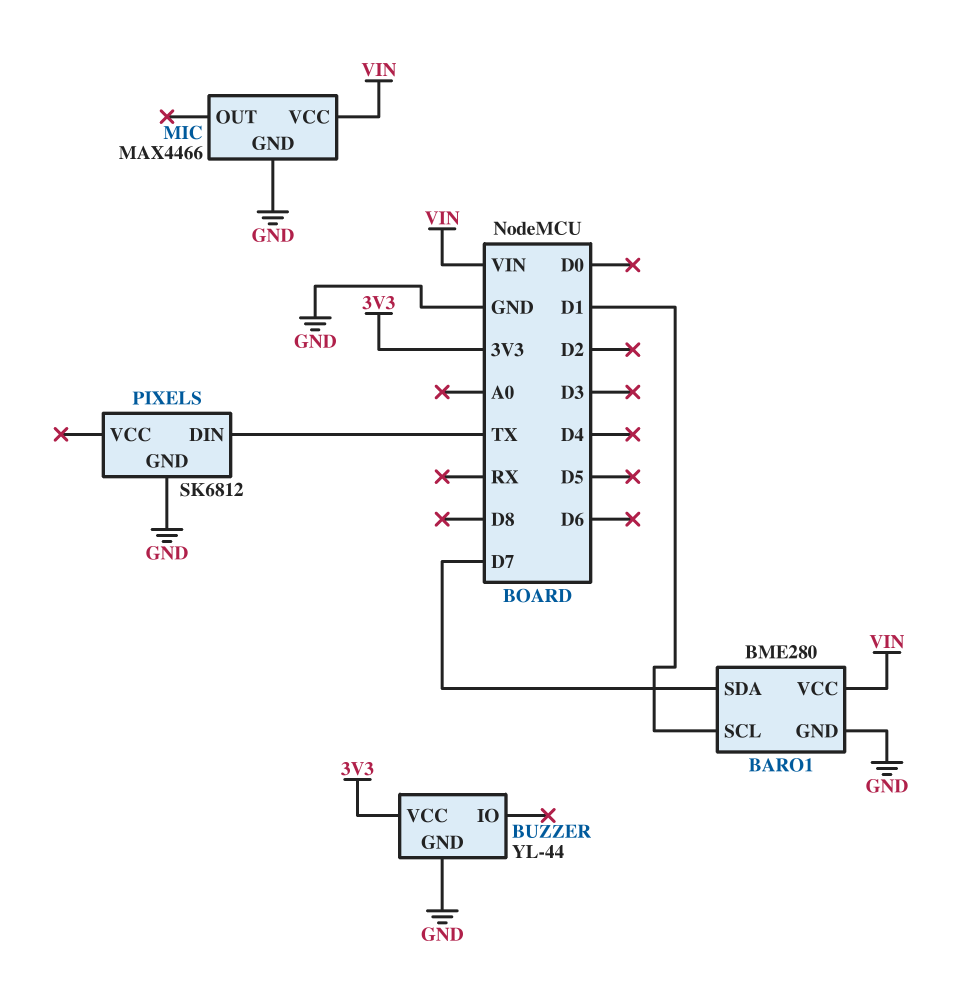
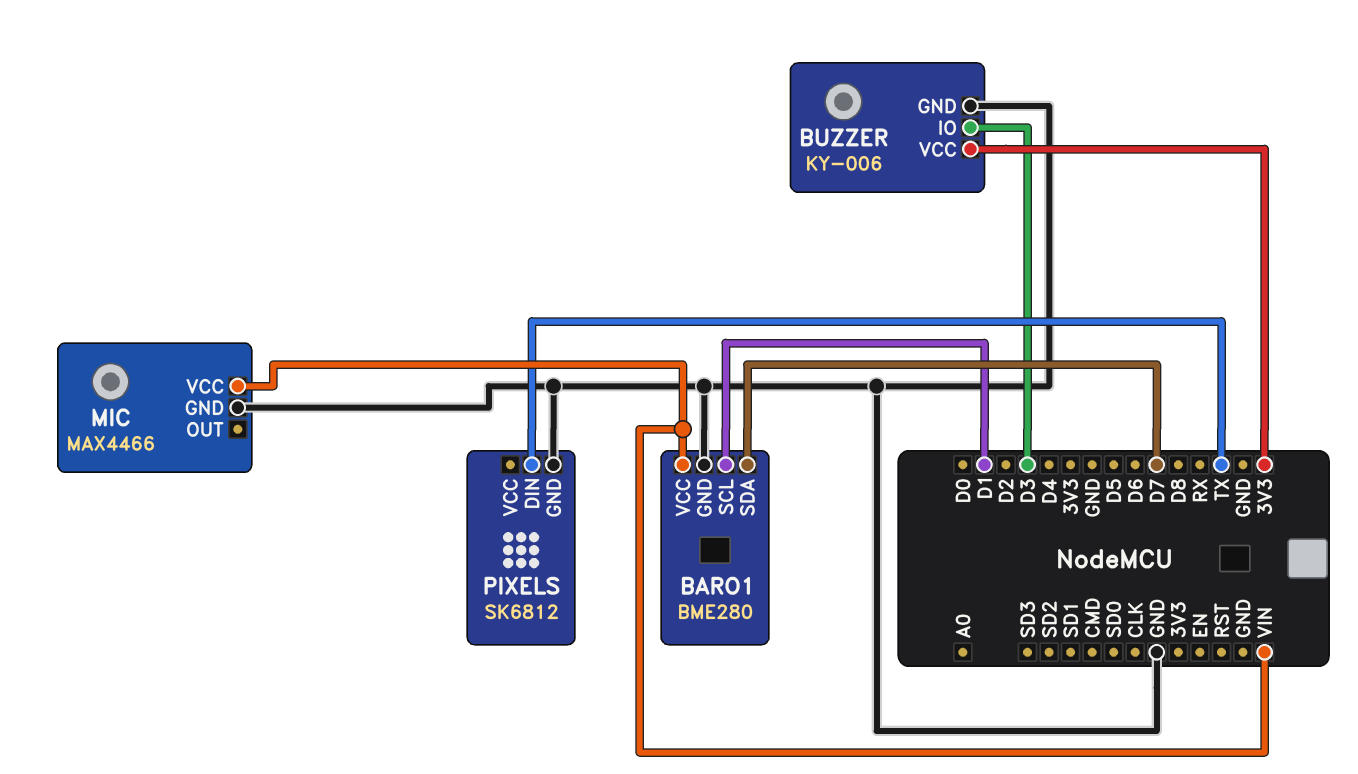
BUZZER: YL-44 -> KY-006
BUZZER pin IO: none -> D3

